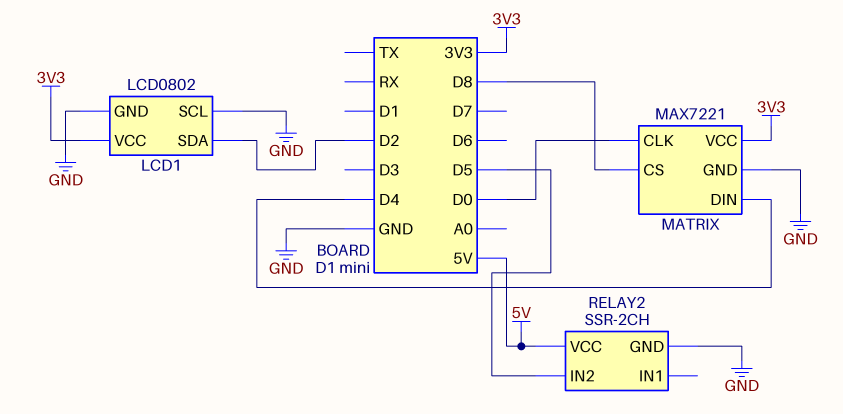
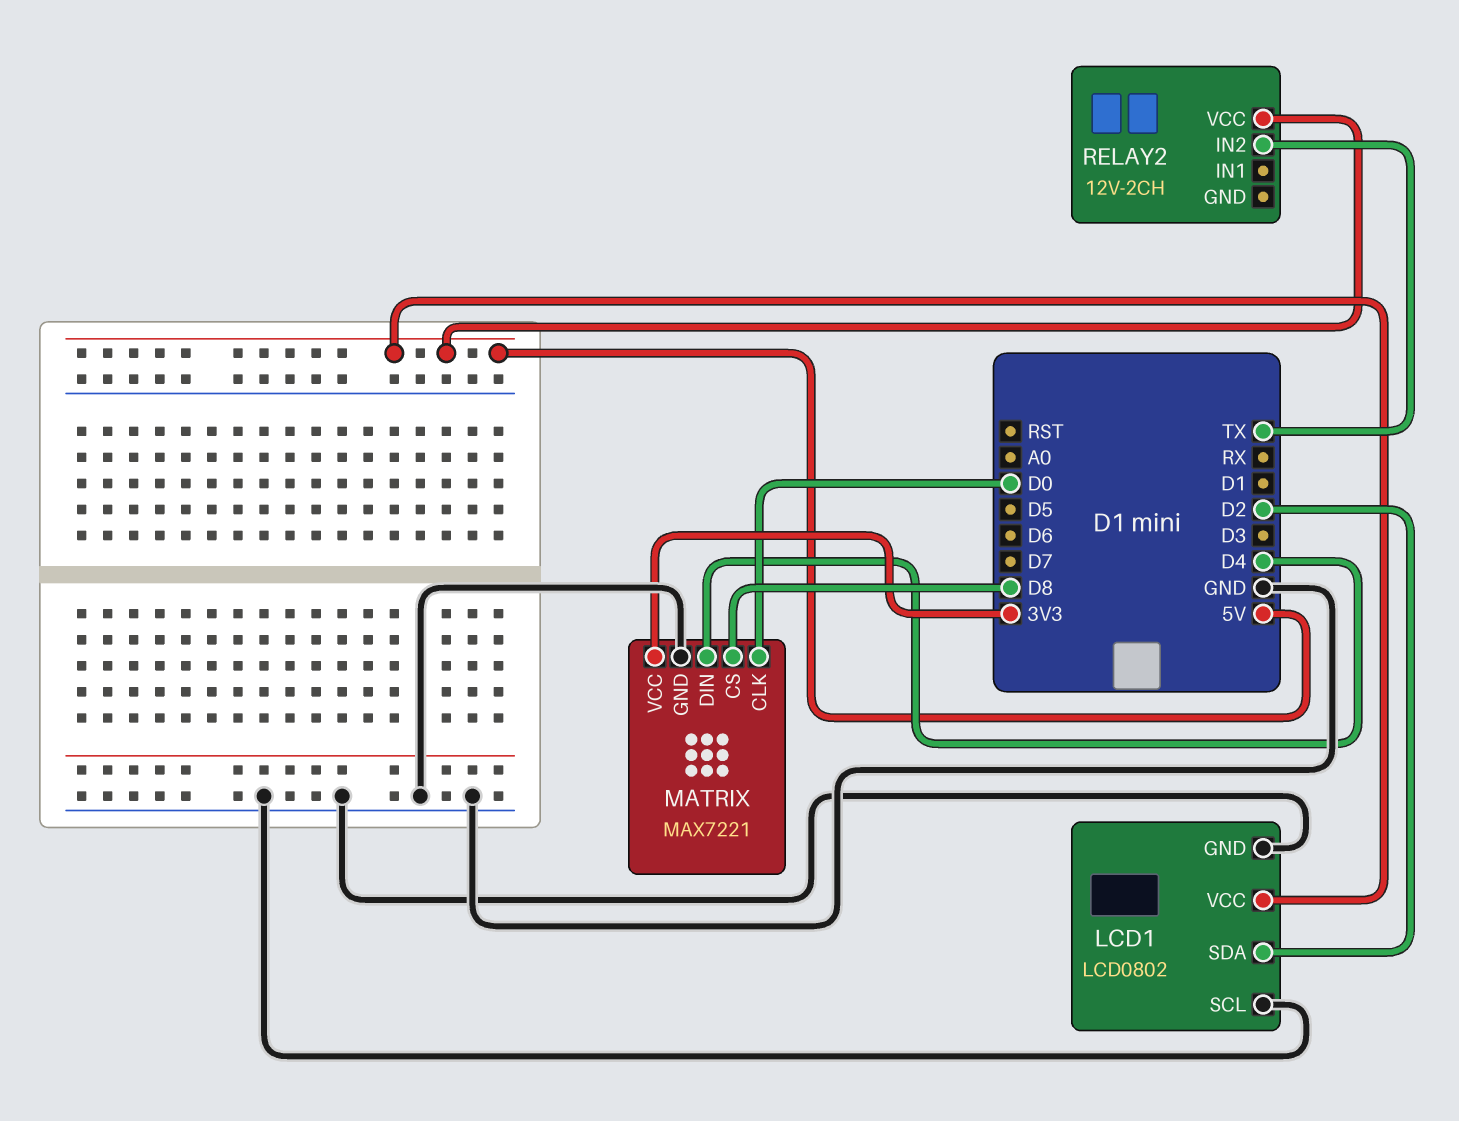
LCD1 pin VCC: 3V3 -> 5V
RELAY2: SSR-2CH -> 12V-2CH
RELAY2 pin GND: GND -> none
RELAY2 pin IN2: D5 -> TX

